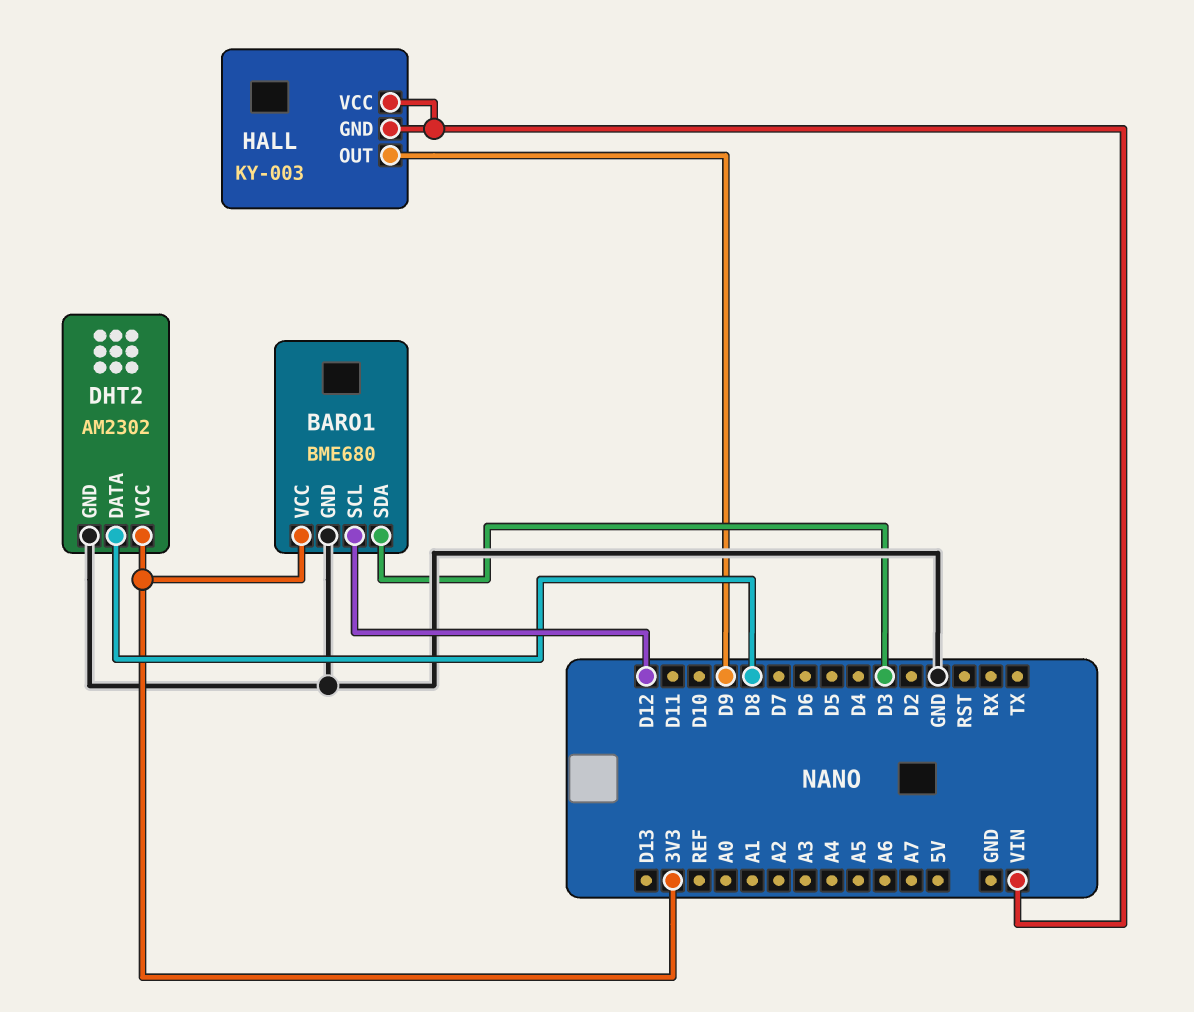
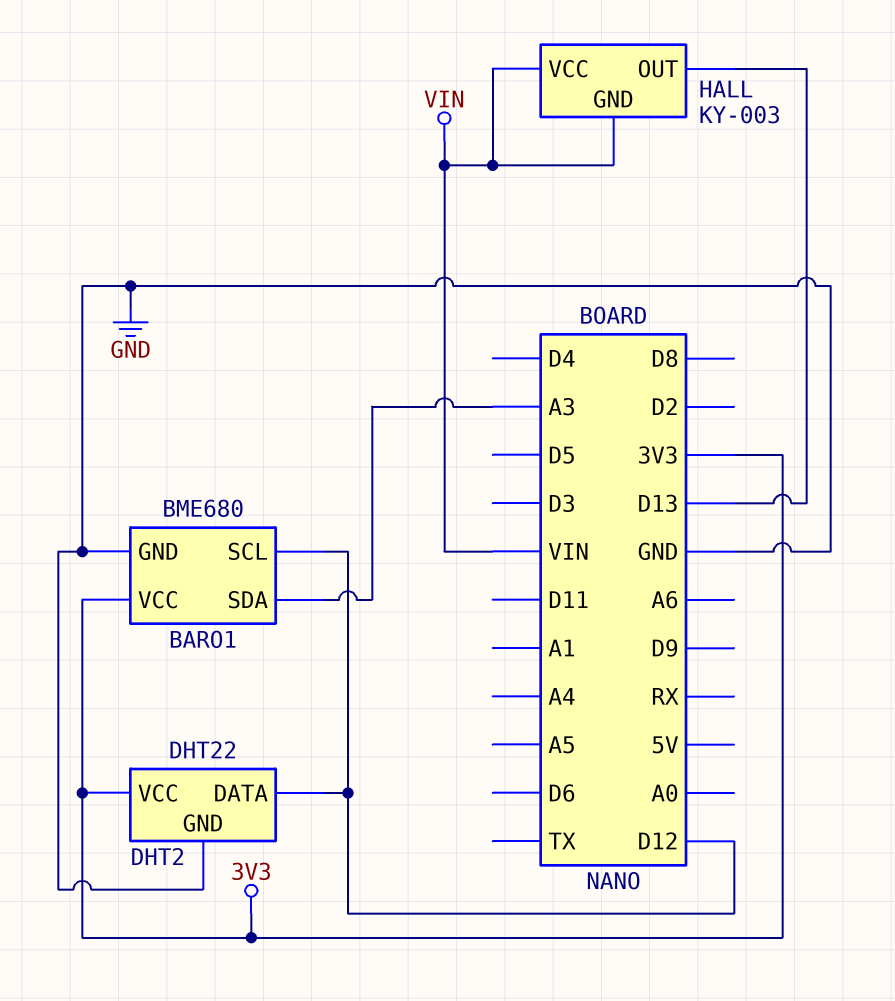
BARO1 pin SDA: D3 -> A3
DHT2: AM2302 -> DHT22
DHT2 pin DATA: D8 -> D12
HALL pin OUT: D9 -> D13

